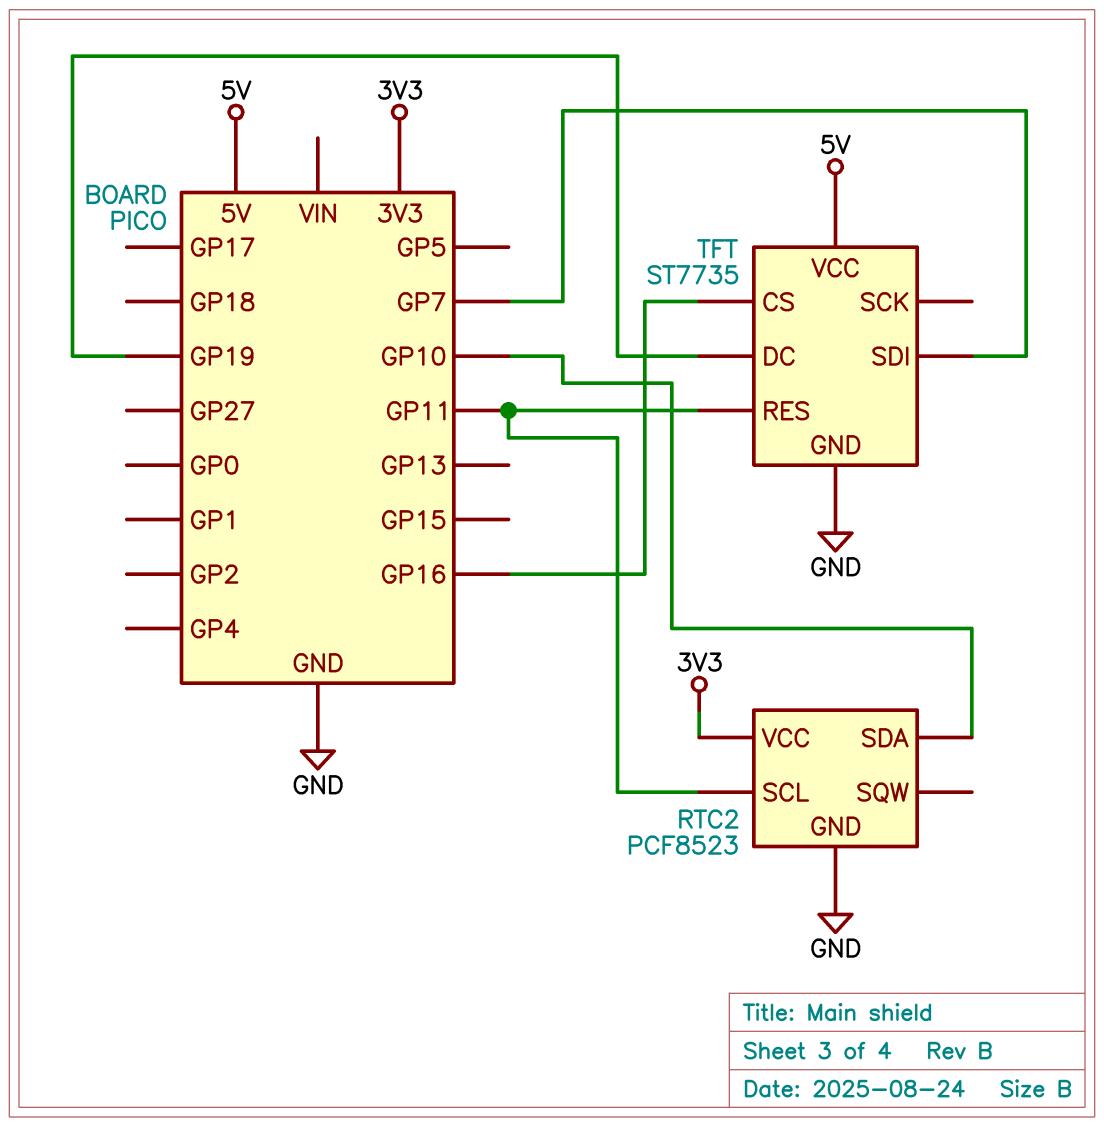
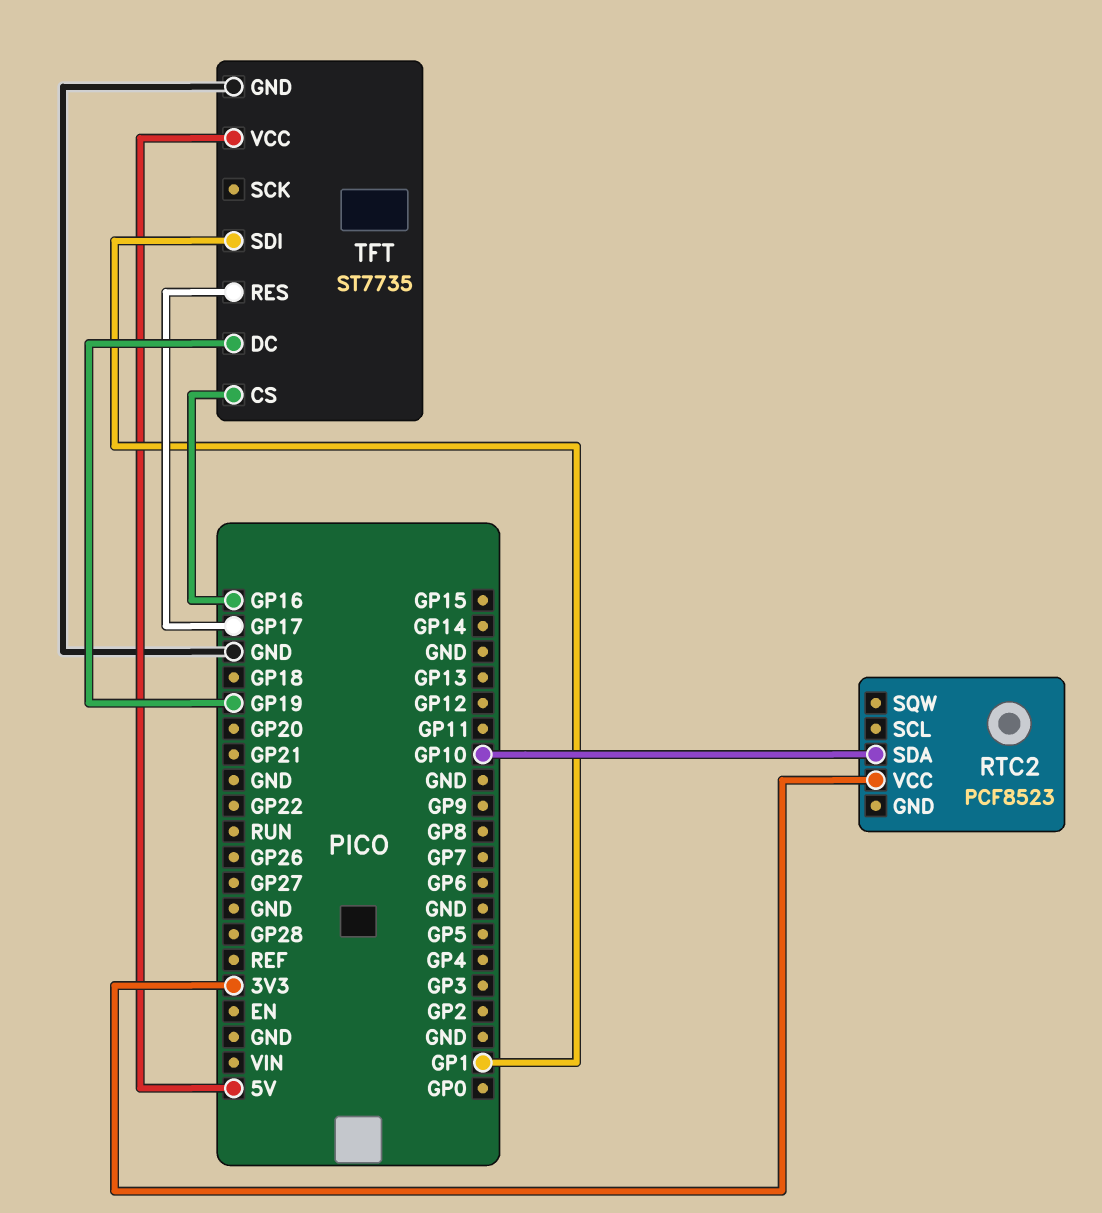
RTC2 pin GND: GND -> none
RTC2 pin SCL: GP11 -> none
TFT pin RES: GP11 -> GP17
TFT pin SDI: GP7 -> GP1

